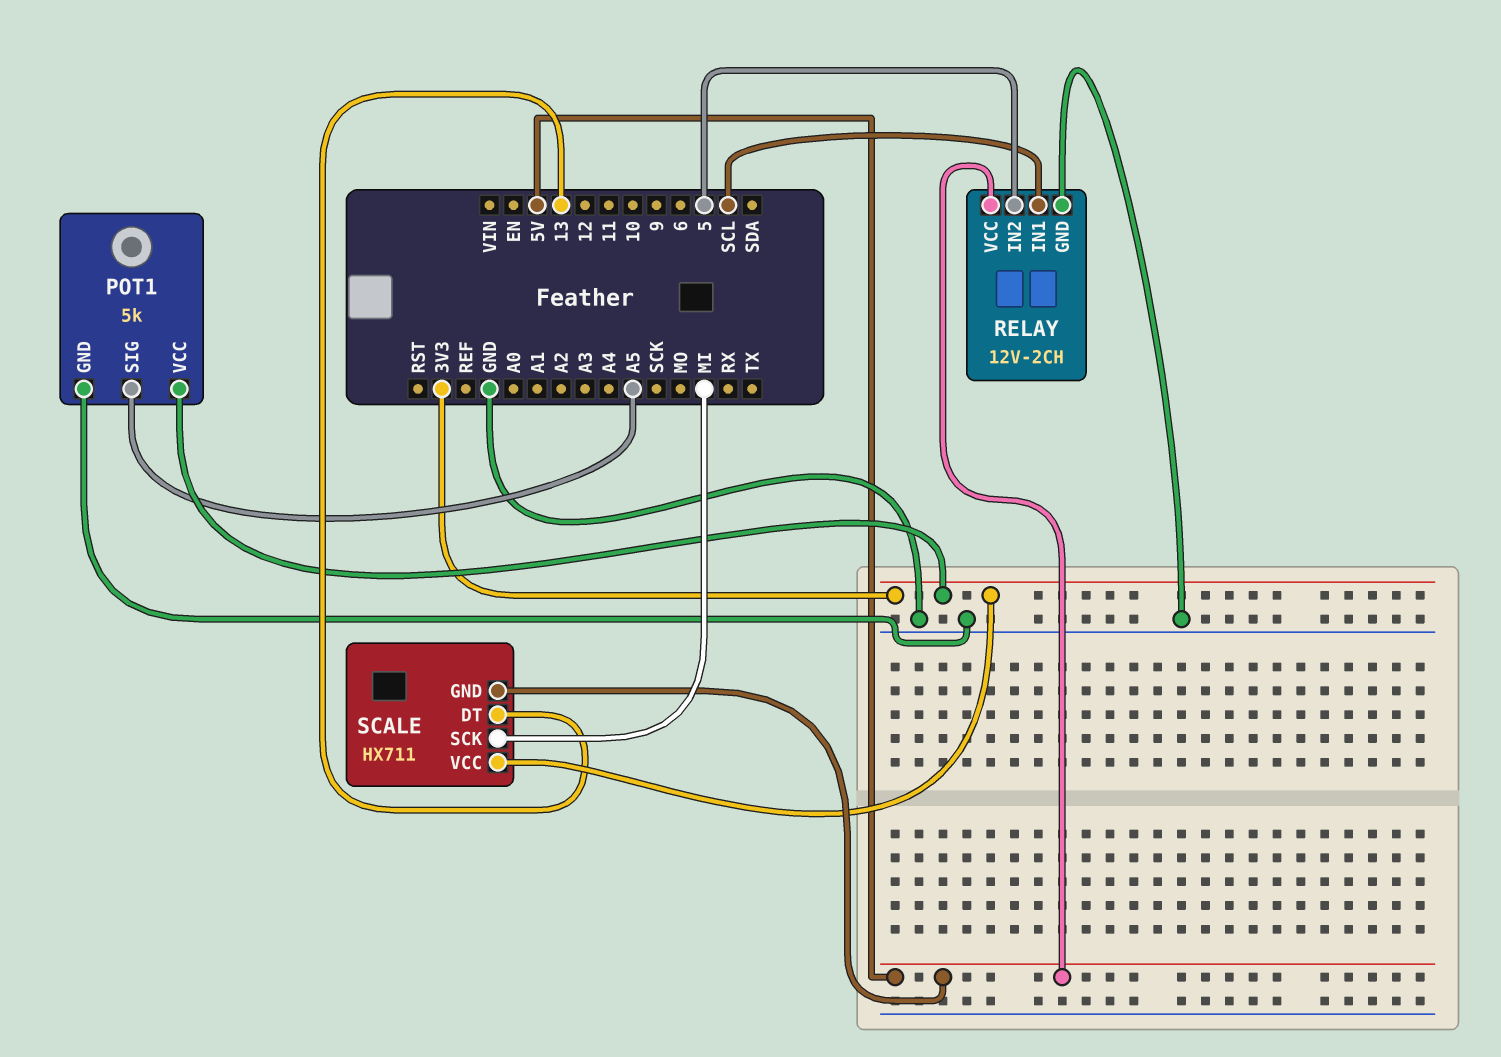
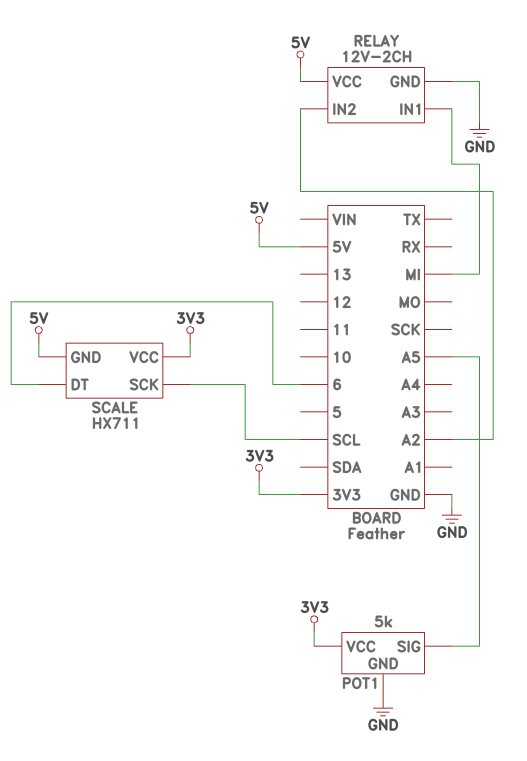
RELAY pin IN1: SCL -> MI
RELAY pin IN2: 5 -> A2
SCALE pin DT: 13 -> 6
SCALE pin SCK: MI -> SCL

